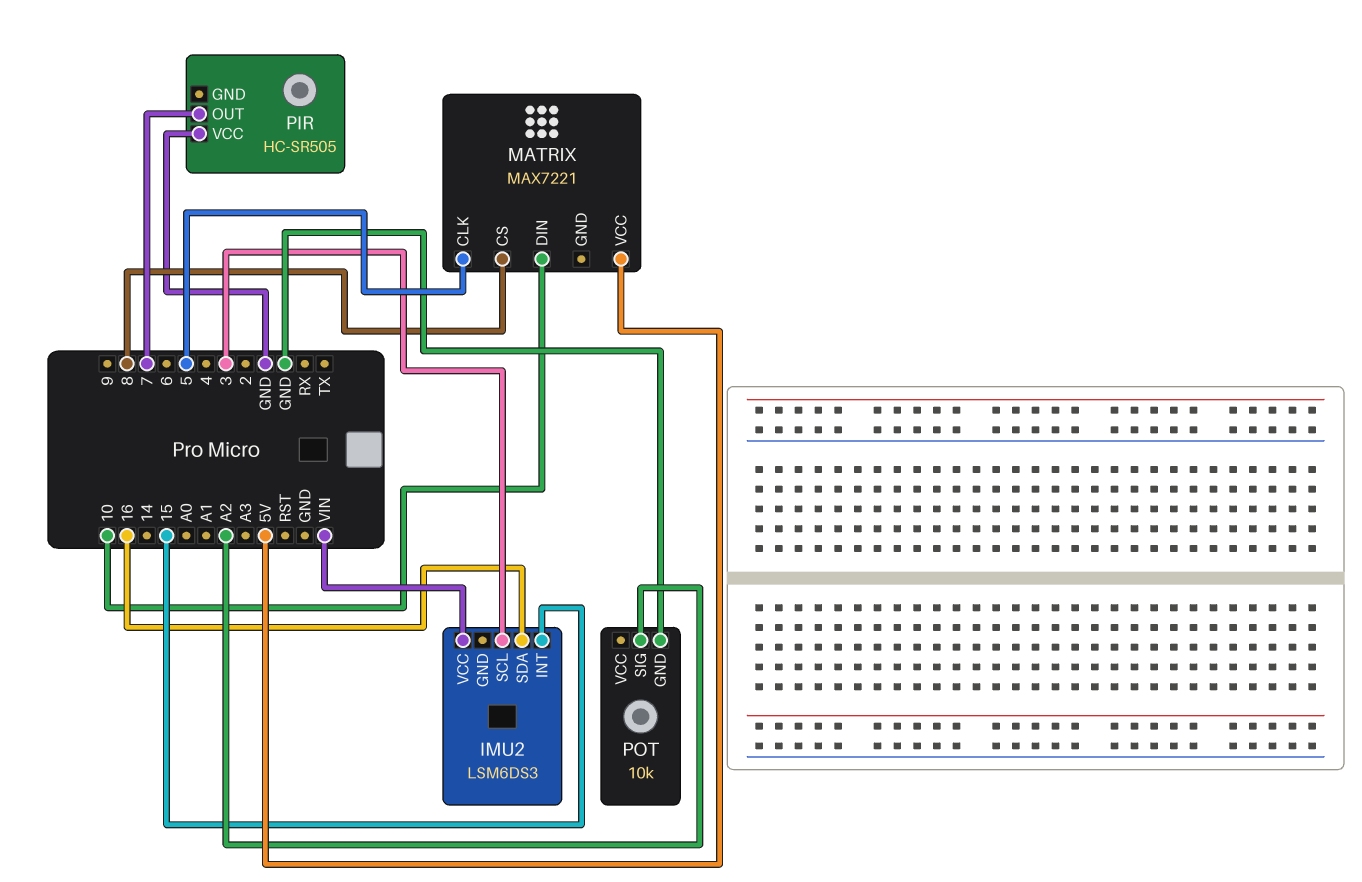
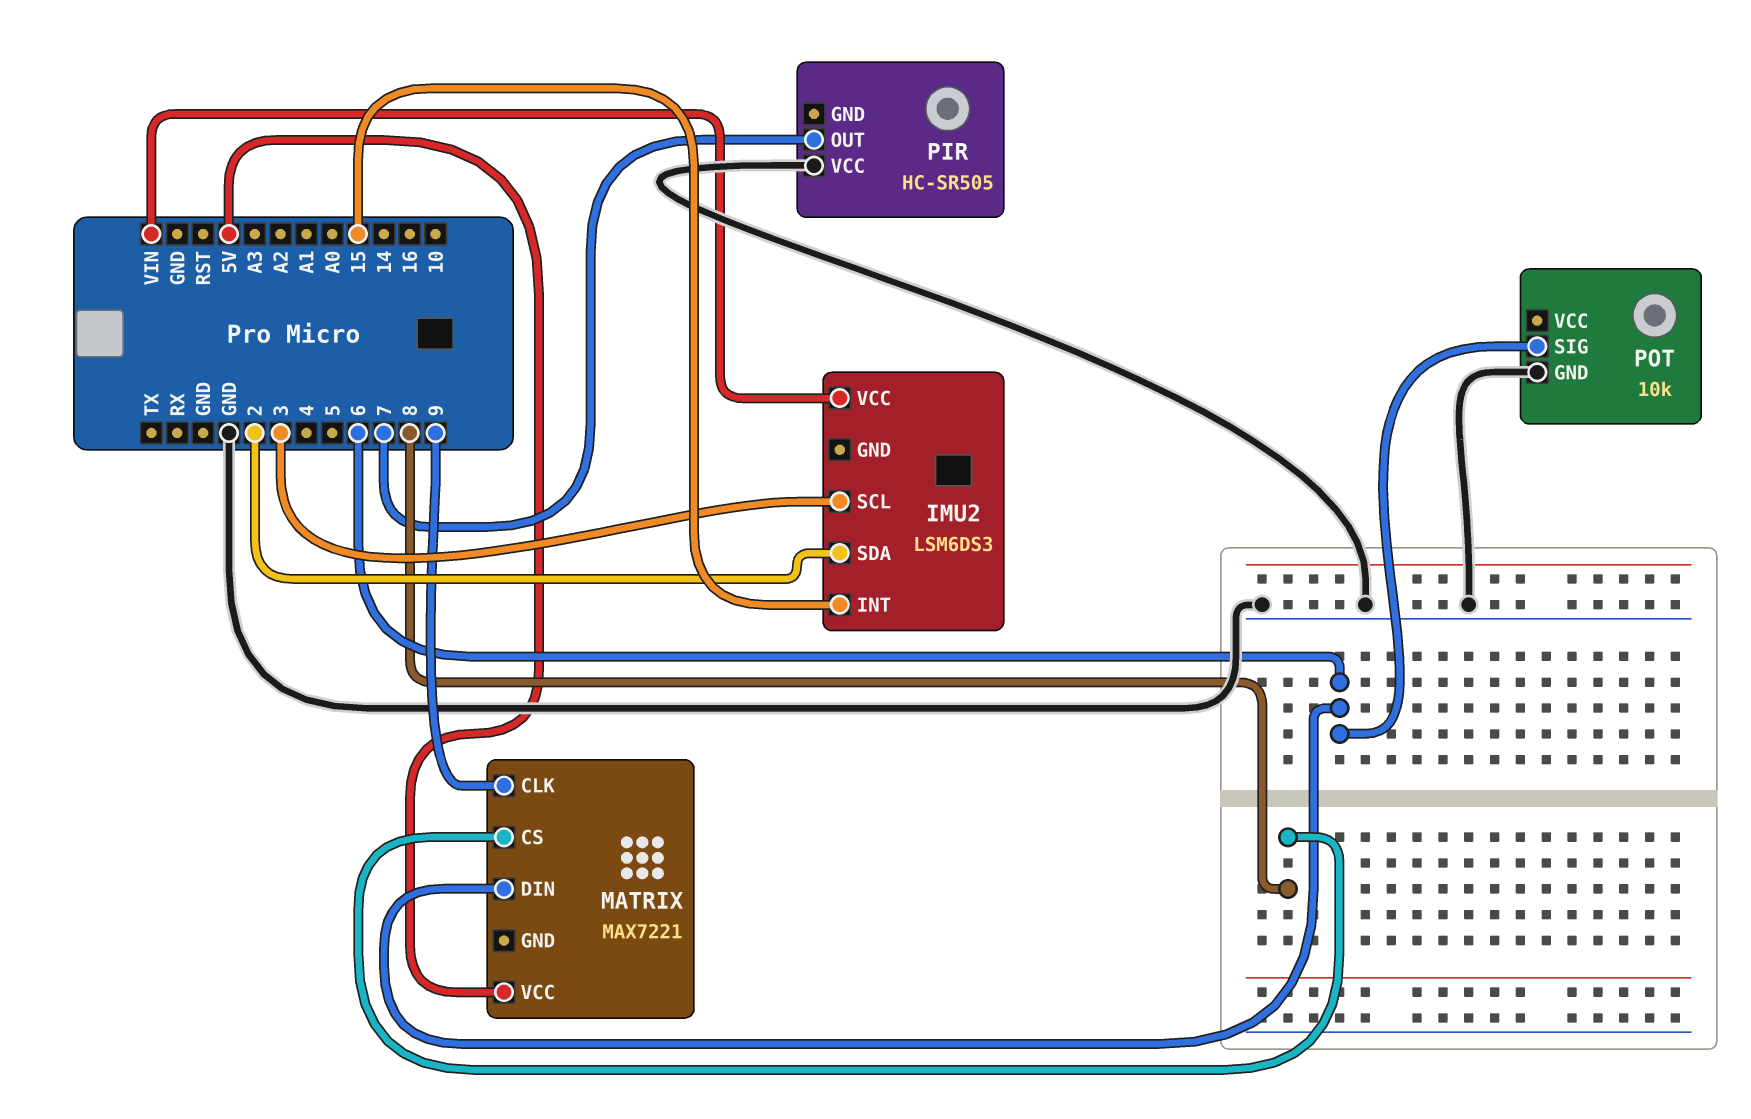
IMU2 pin SDA: 16 -> 2
MATRIX pin CLK: 5 -> 9
MATRIX pin DIN: 10 -> 6
POT pin SIG: A2 -> 6

